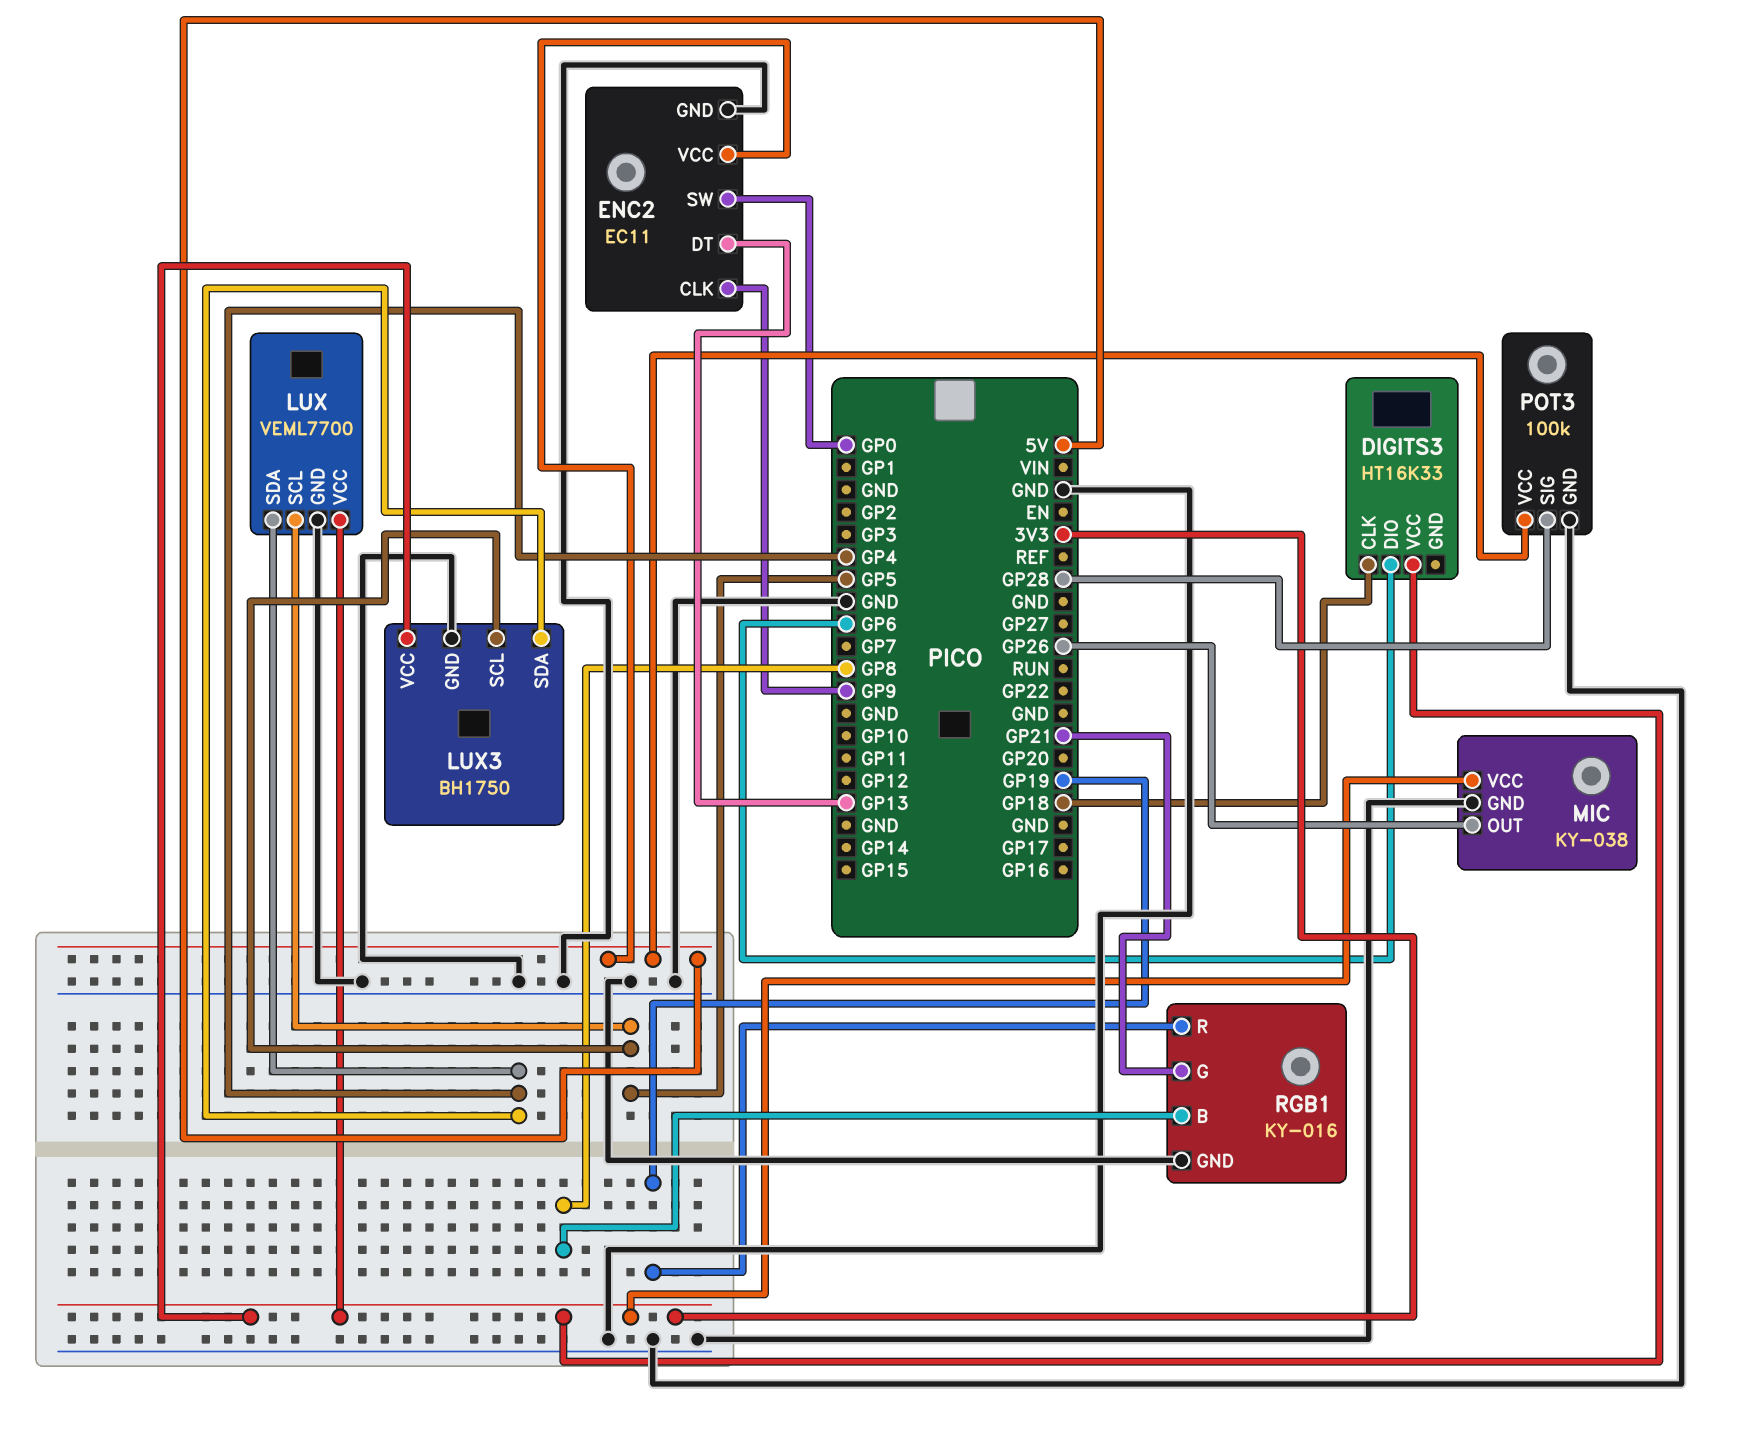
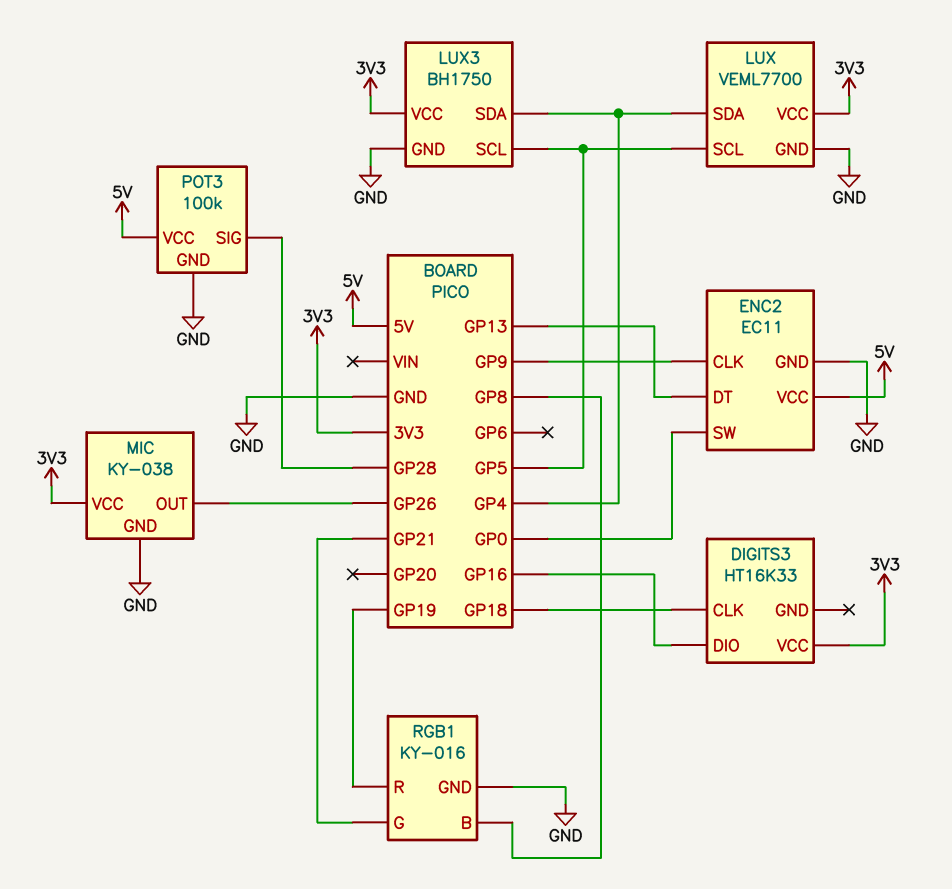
DIGITS3 pin DIO: GP6 -> GP16

